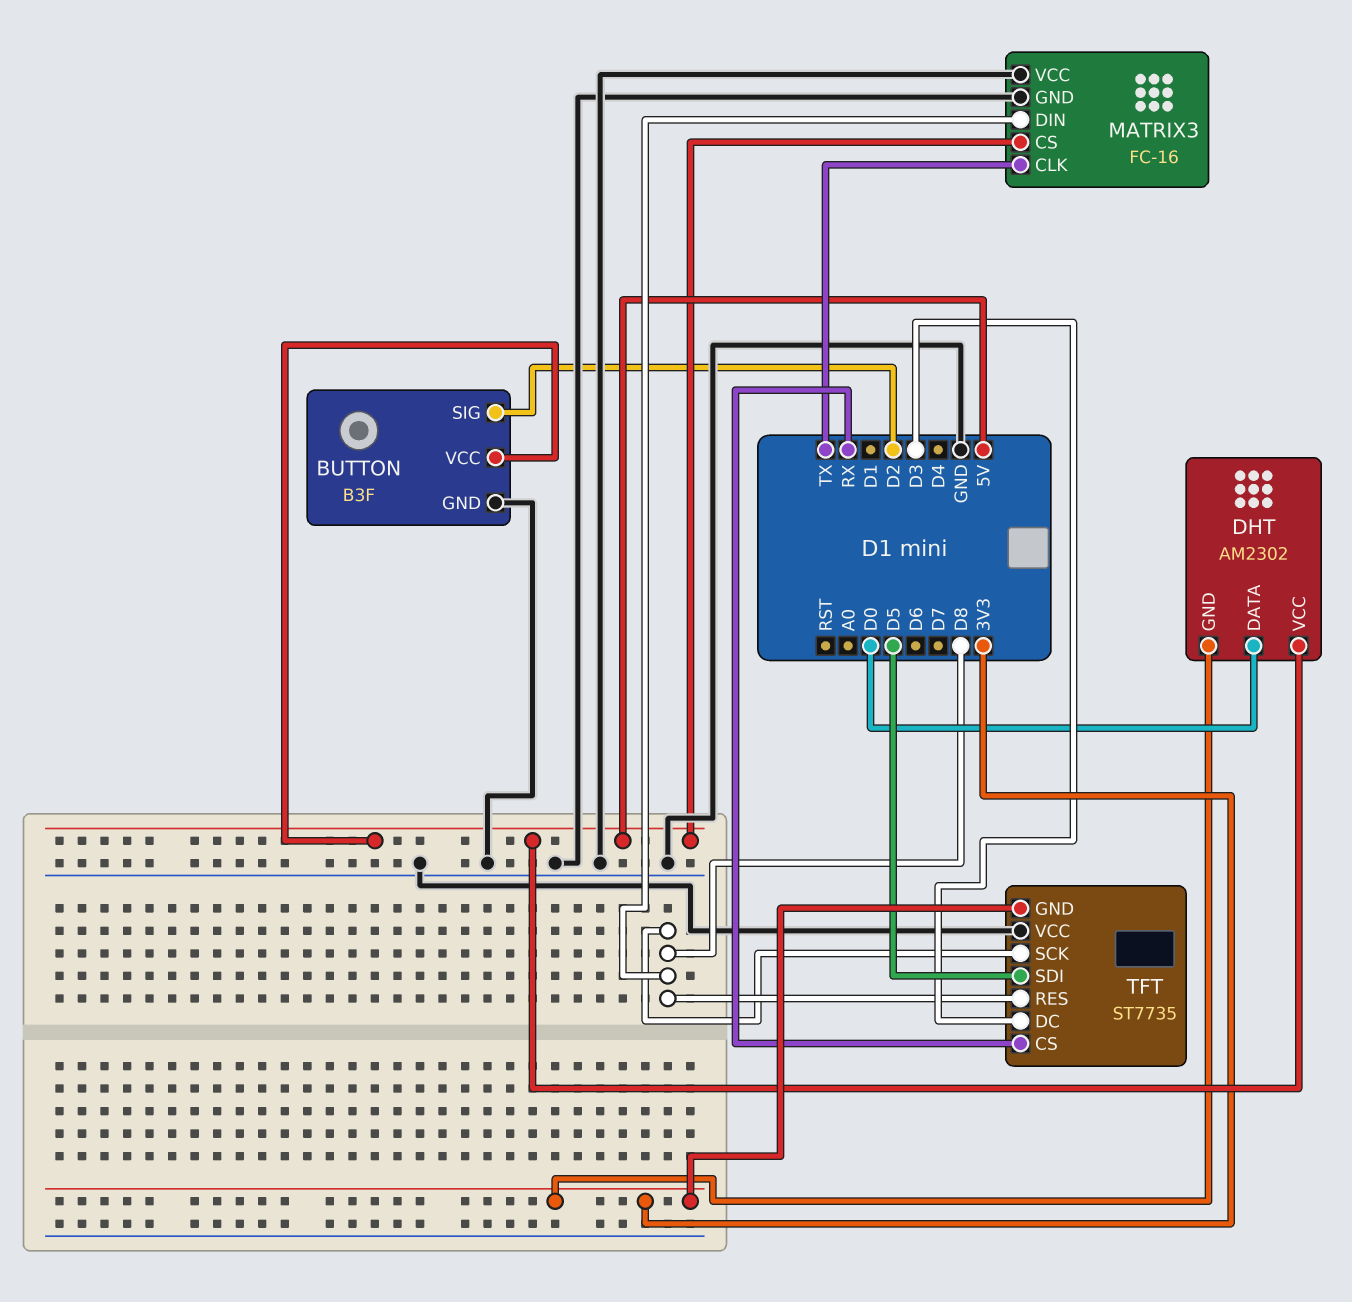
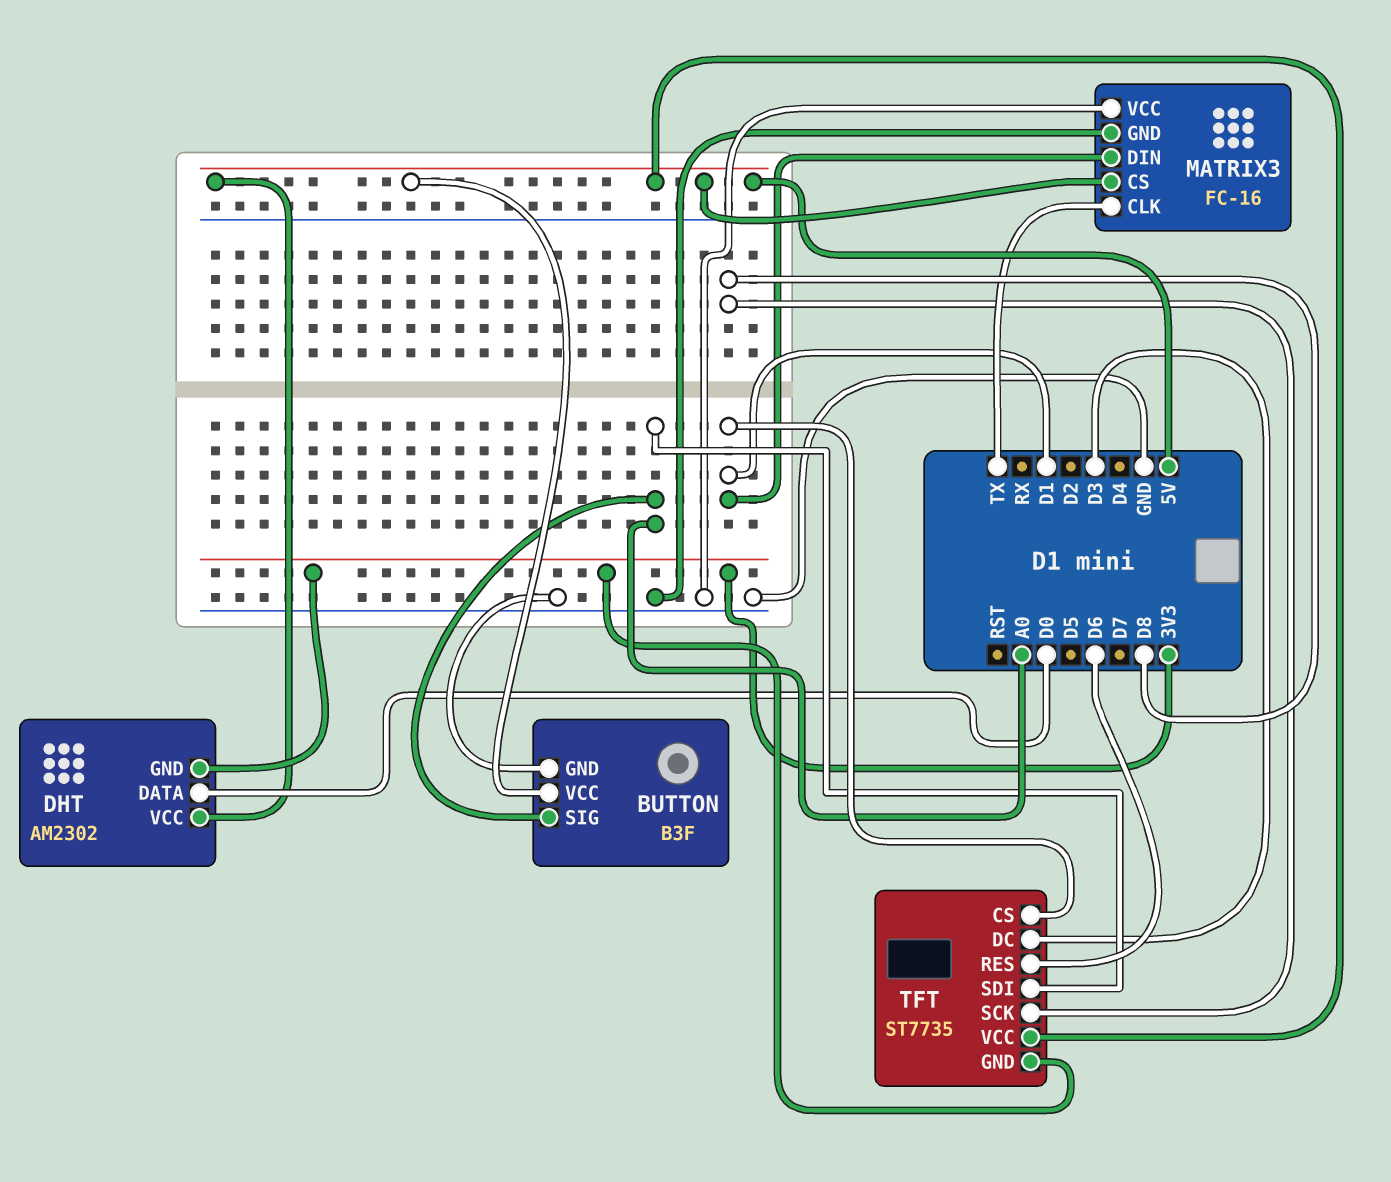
BUTTON pin SIG: D2 -> A0
MATRIX3 pin DIN: D8 -> D1
TFT pin CS: RX -> D1
TFT pin RES: D8 -> D6
TFT pin SDI: D5 -> A0
TFT pin VCC: GND -> 5V

